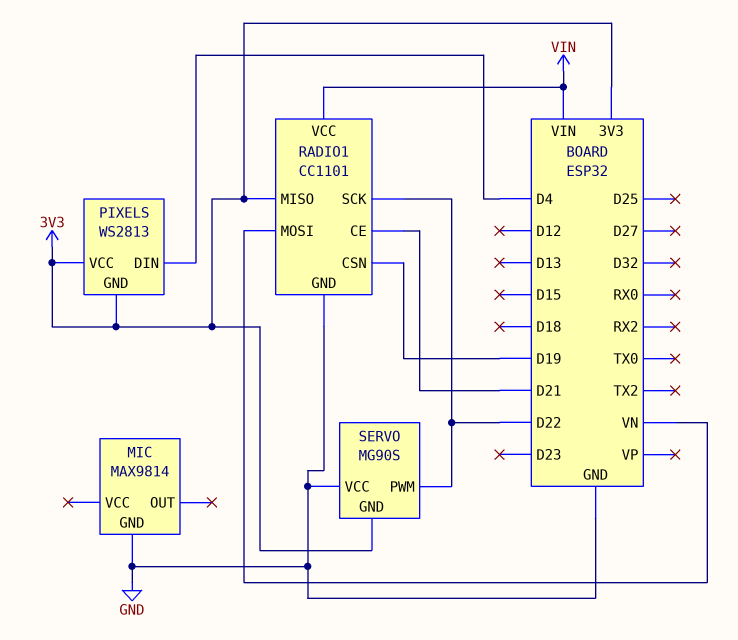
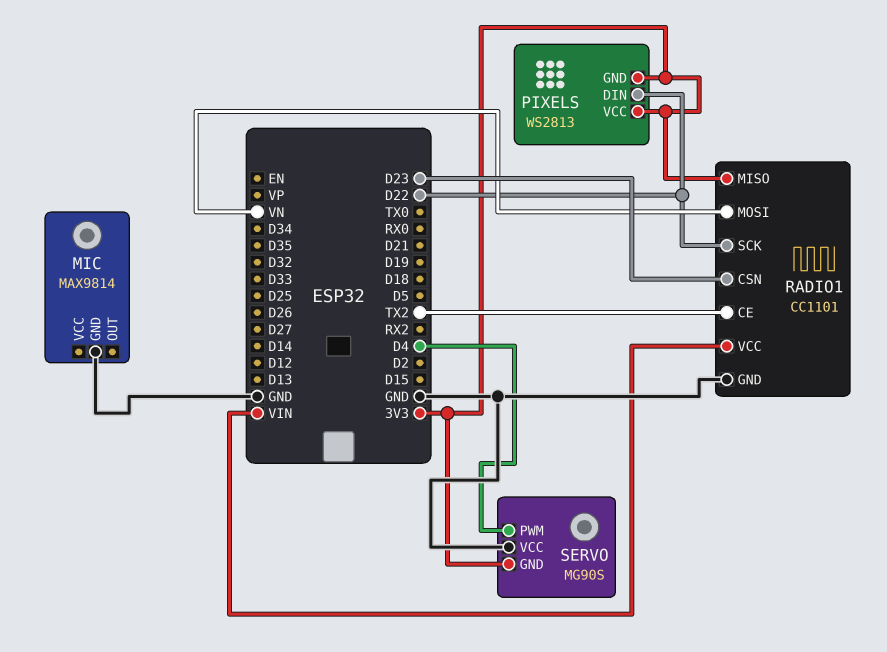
PIXELS pin DIN: D4 -> D22
RADIO1 pin CE: D21 -> TX2
RADIO1 pin CSN: D19 -> D23
SERVO pin PWM: D22 -> D4

